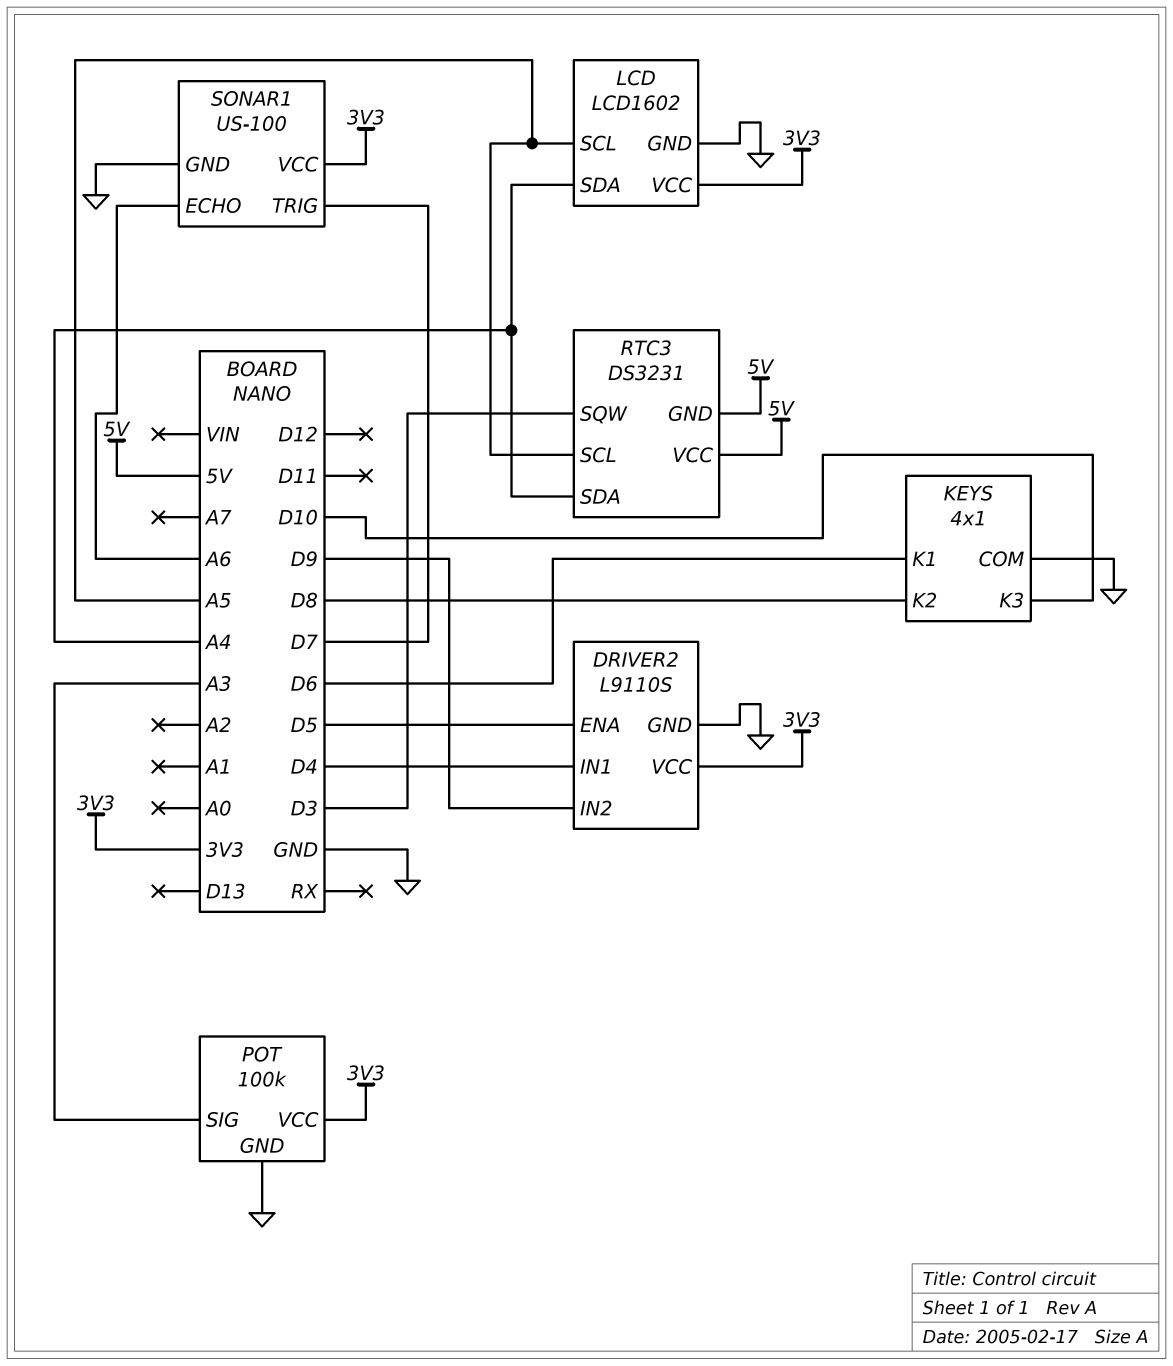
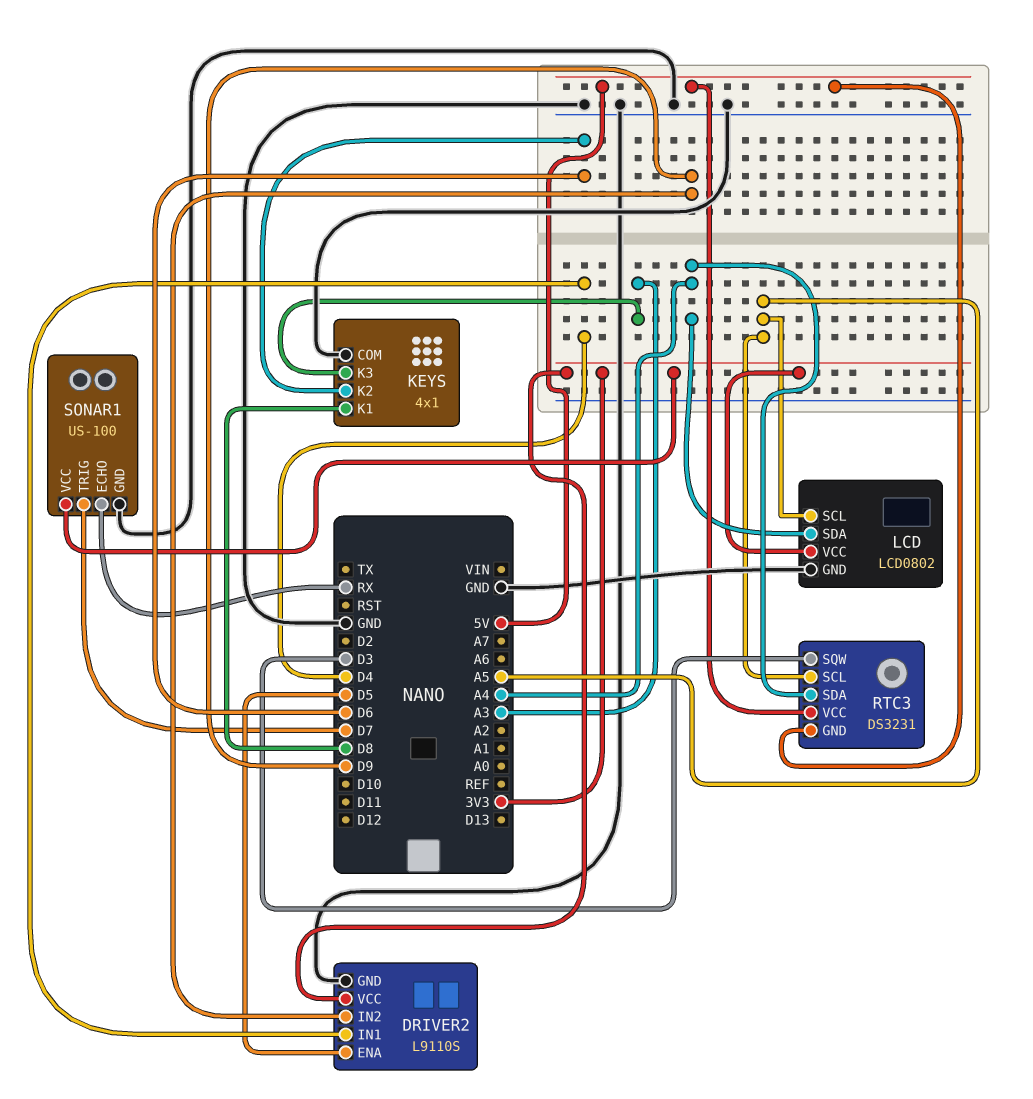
KEYS pin K1: D6 -> D8
KEYS pin K2: D8 -> D6
KEYS pin K3: D10 -> A3
LCD: LCD1602 -> LCD0802
POT: 100k -> none
POT pin GND: GND -> none
POT pin SIG: A3 -> none
POT pin VCC: 3V3 -> none
SONAR1 pin ECHO: A6 -> RX

